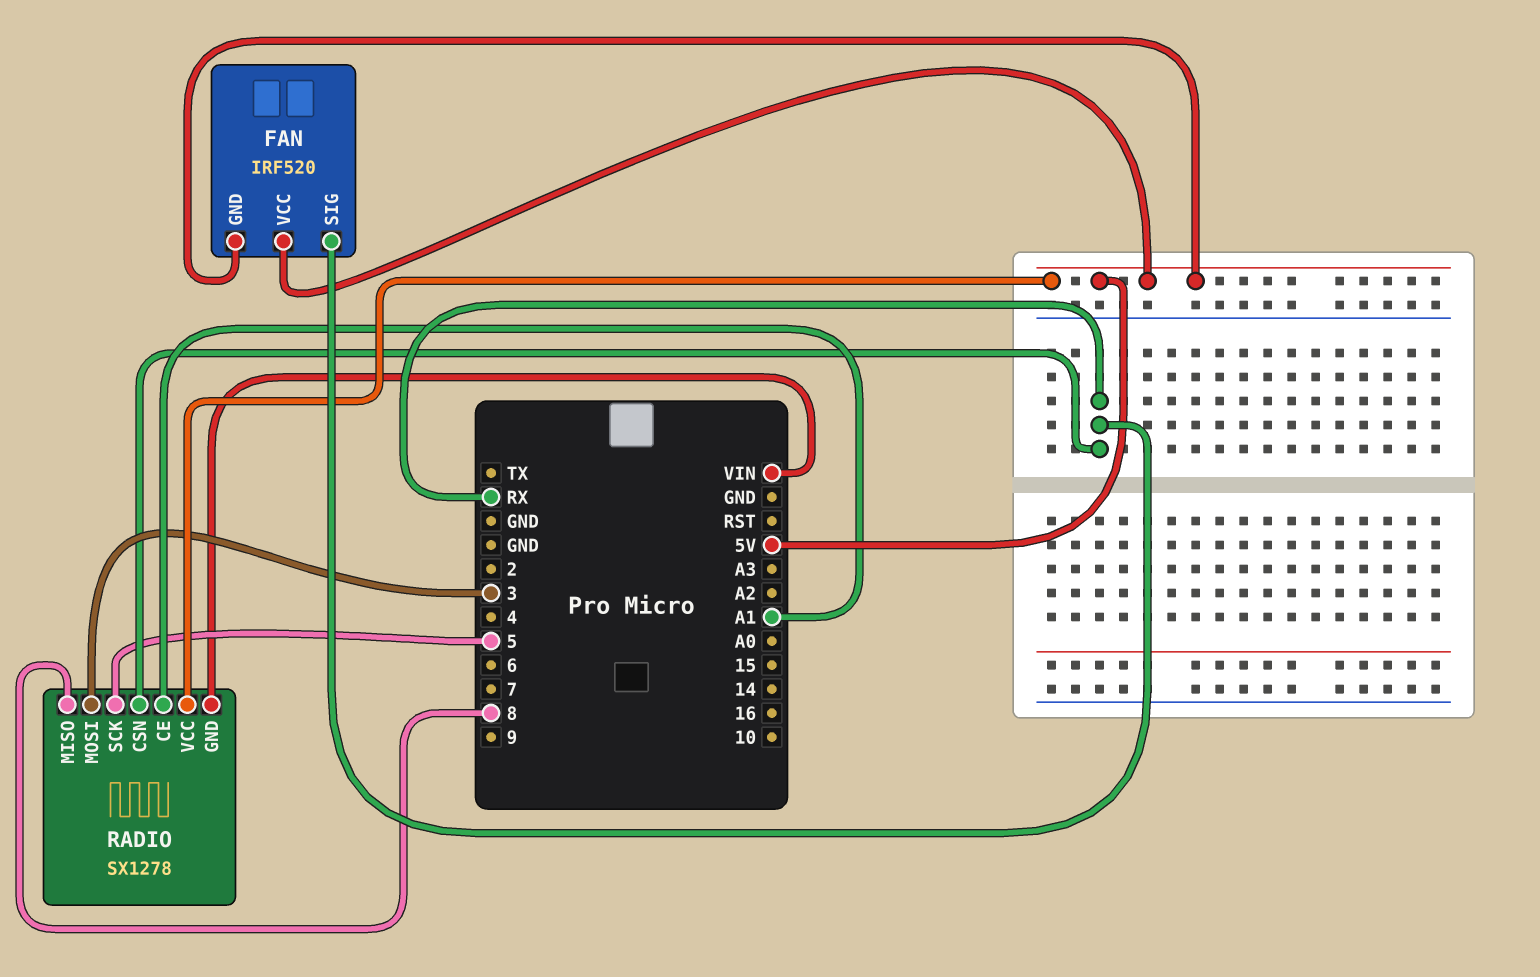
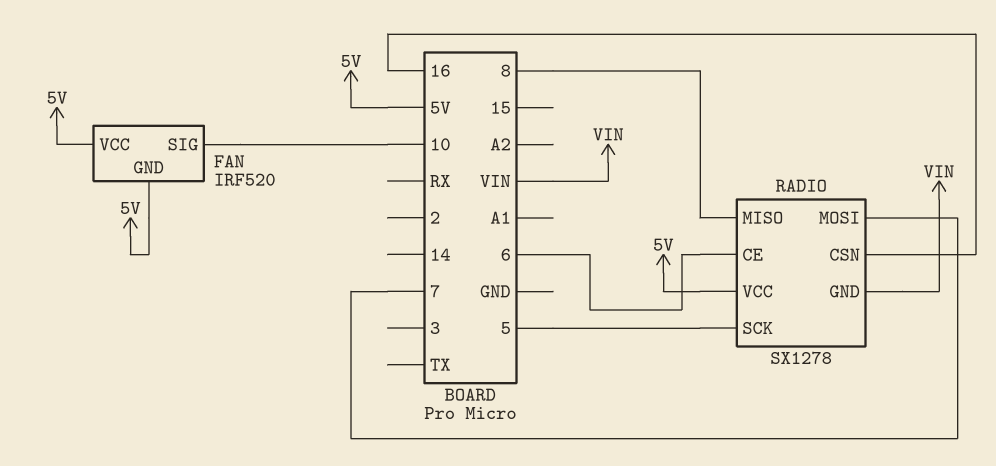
FAN pin SIG: RX -> 10
RADIO pin CE: A1 -> 6
RADIO pin CSN: RX -> 16
RADIO pin MOSI: 3 -> 7

